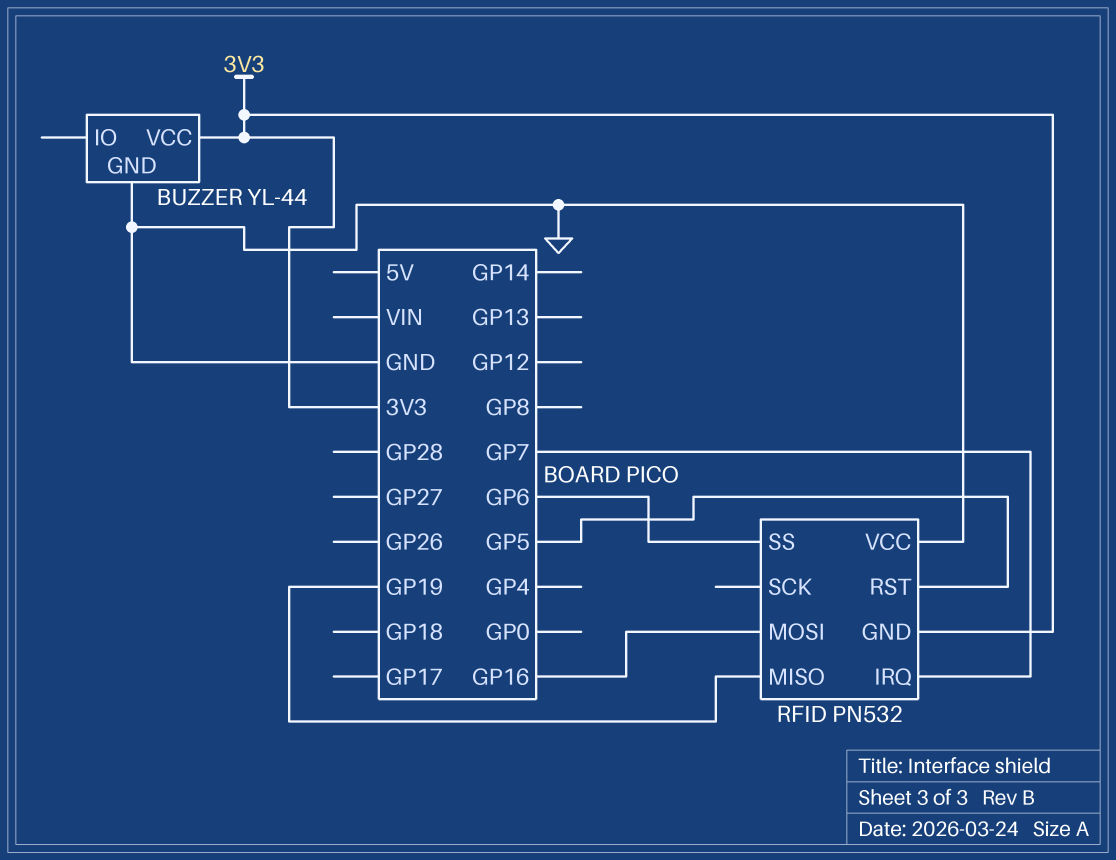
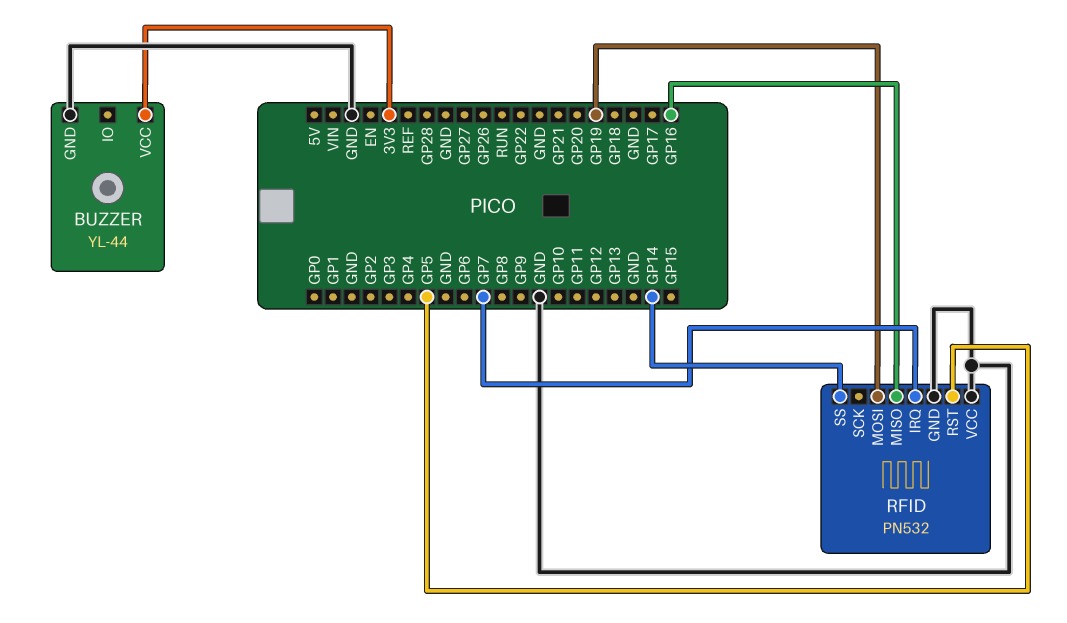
RFID pin GND: 3V3 -> GND
RFID pin MISO: GP19 -> GP16
RFID pin MOSI: GP16 -> GP19
RFID pin SS: GP6 -> GP14

